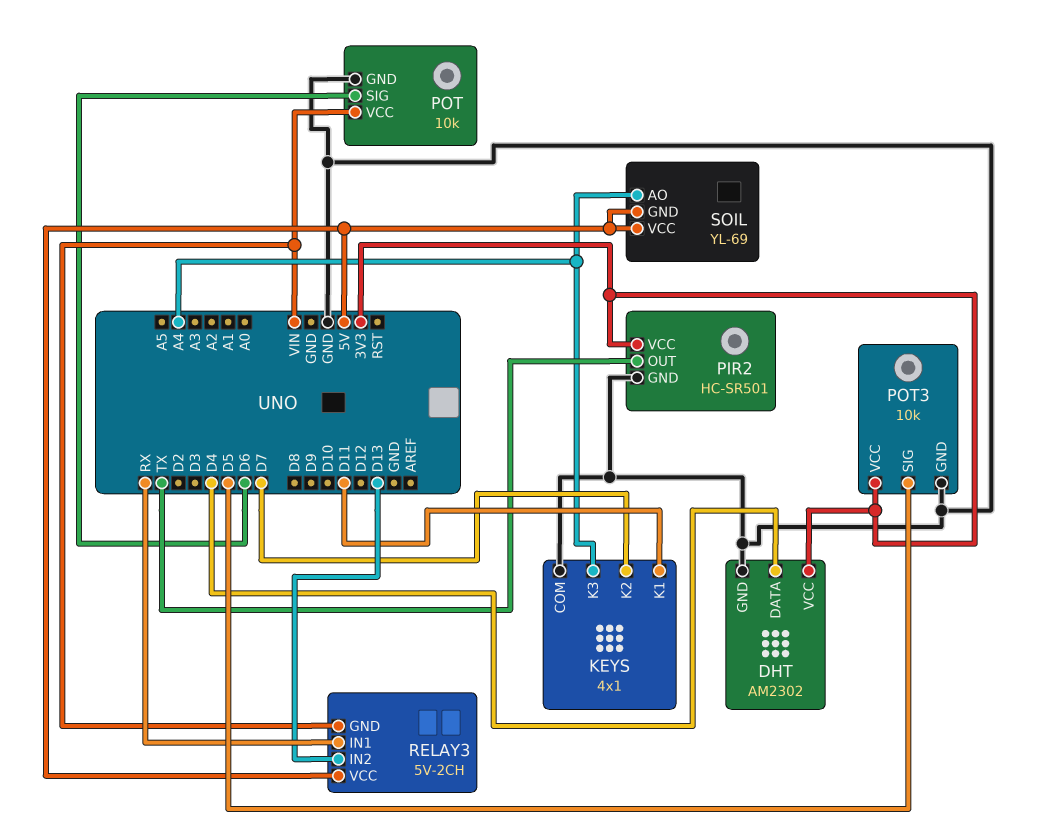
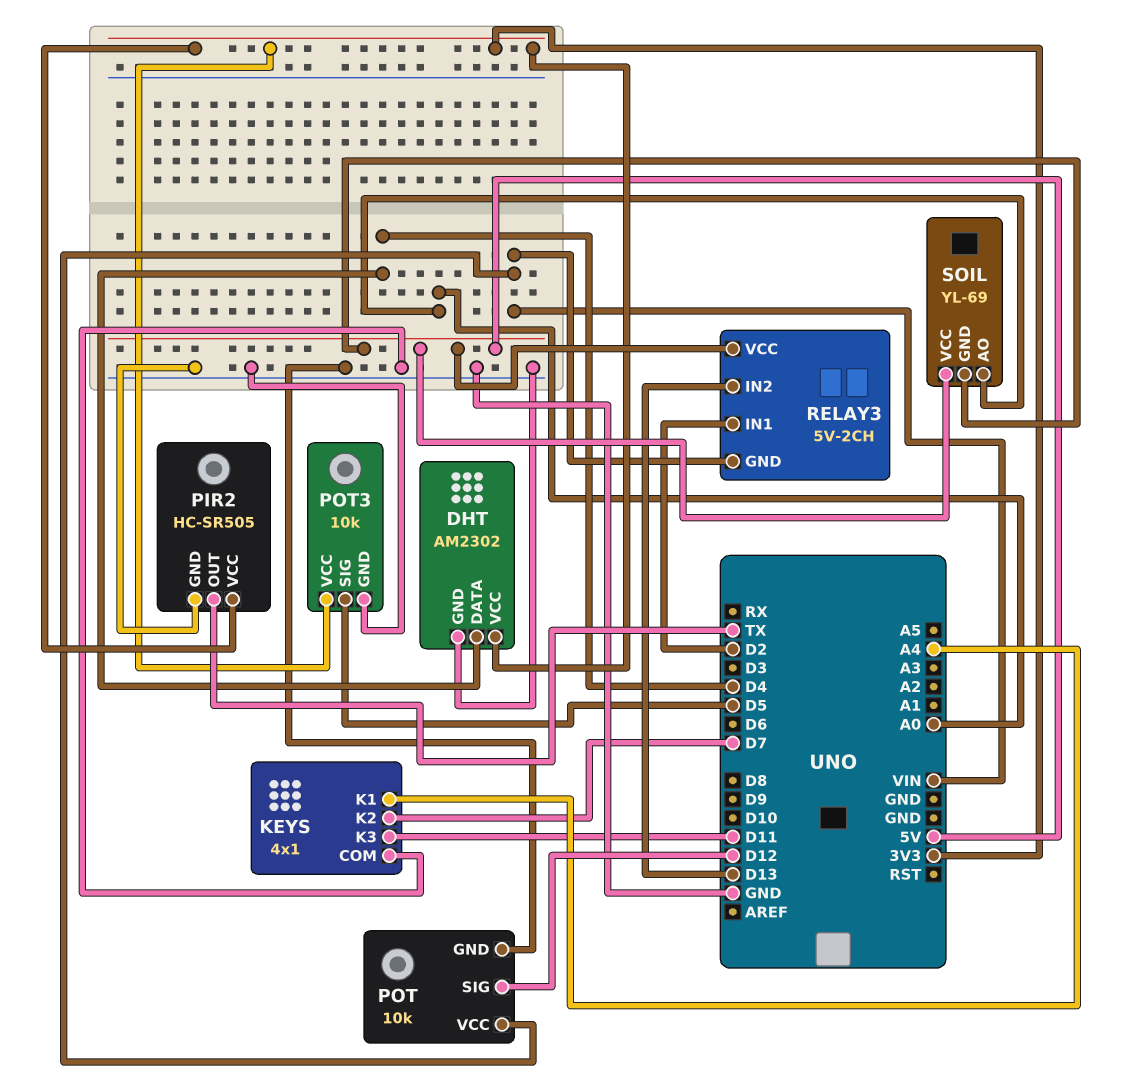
KEYS pin K1: D11 -> A4
KEYS pin K3: A4 -> D11
PIR2: HC-SR501 -> HC-SR505
POT pin SIG: D6 -> D12
RELAY3 pin IN1: RX -> D2
SOIL pin AO: A4 -> A0

